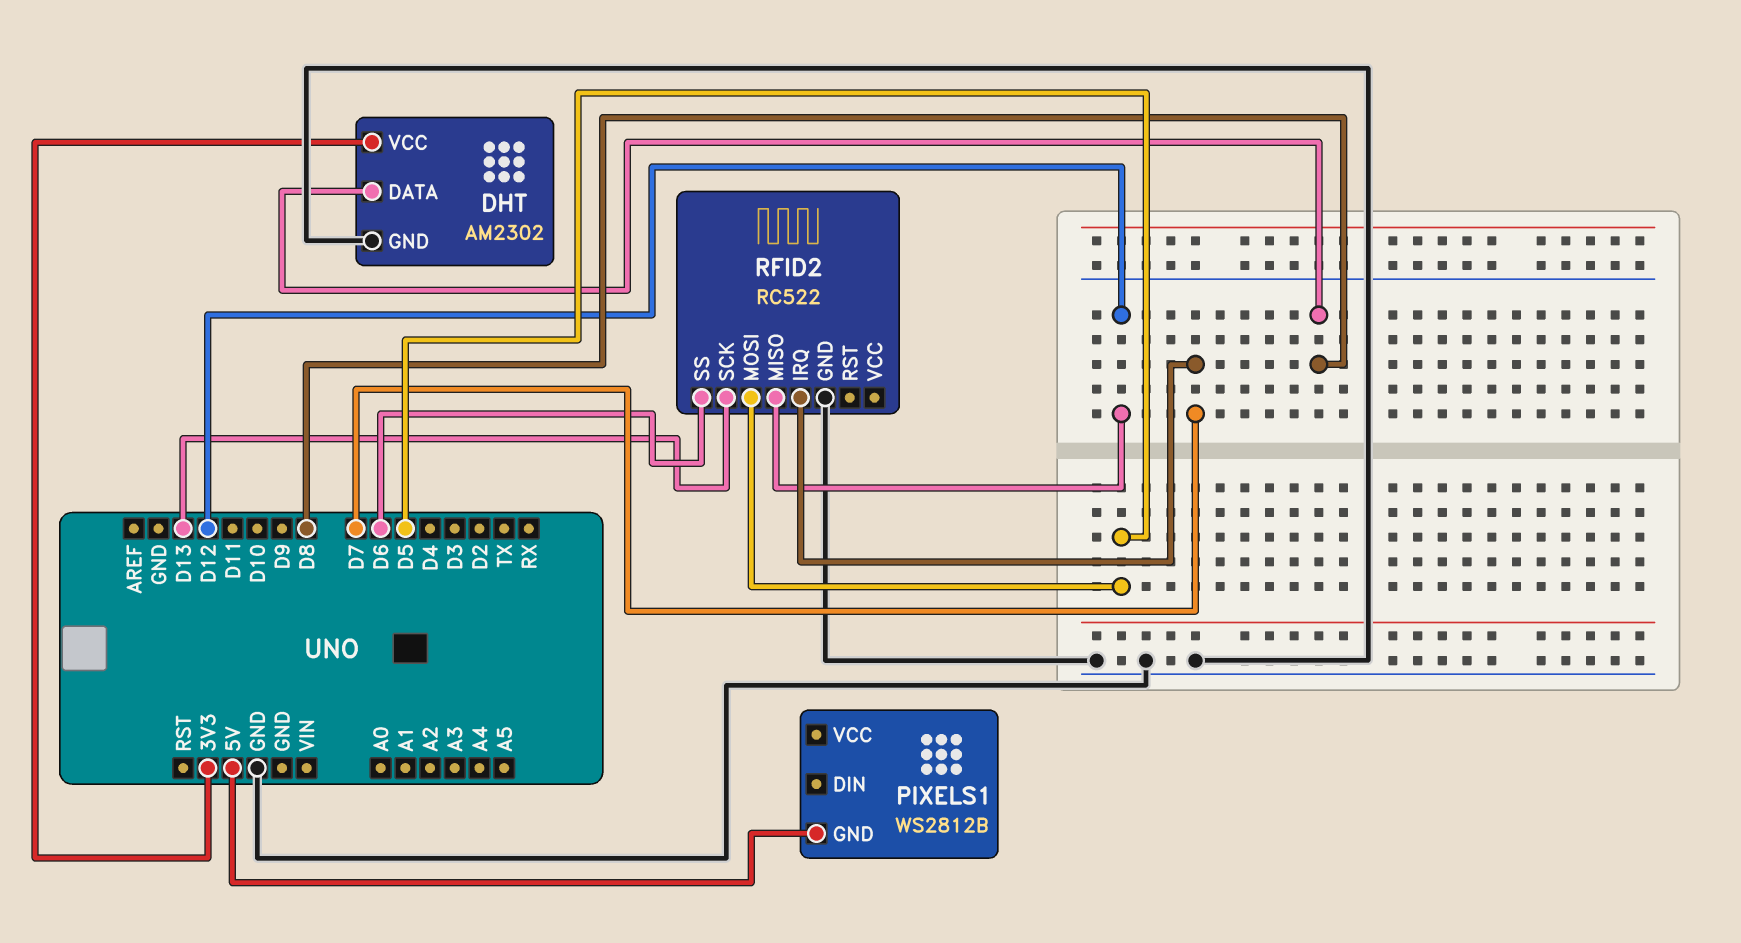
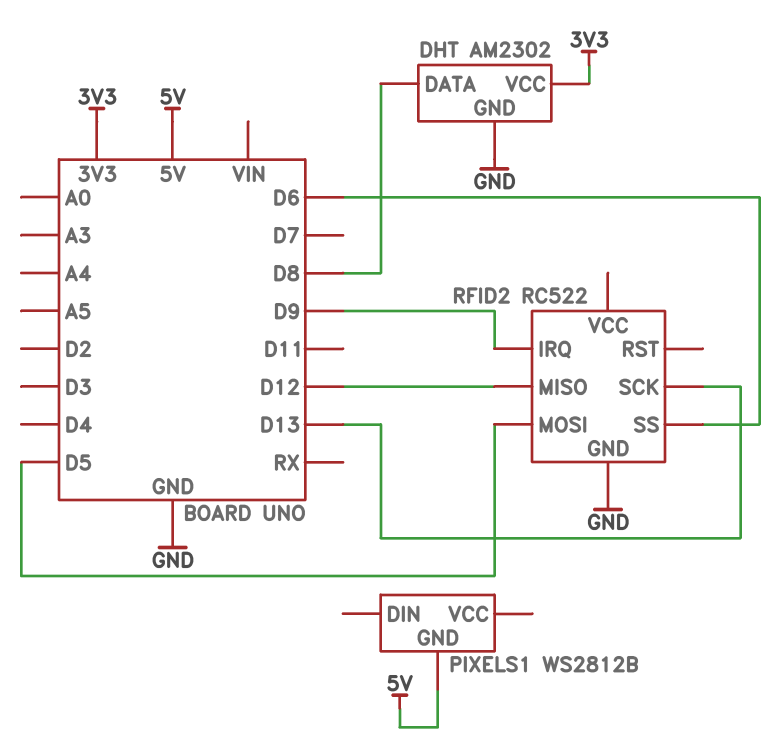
RFID2 pin IRQ: D7 -> D9

